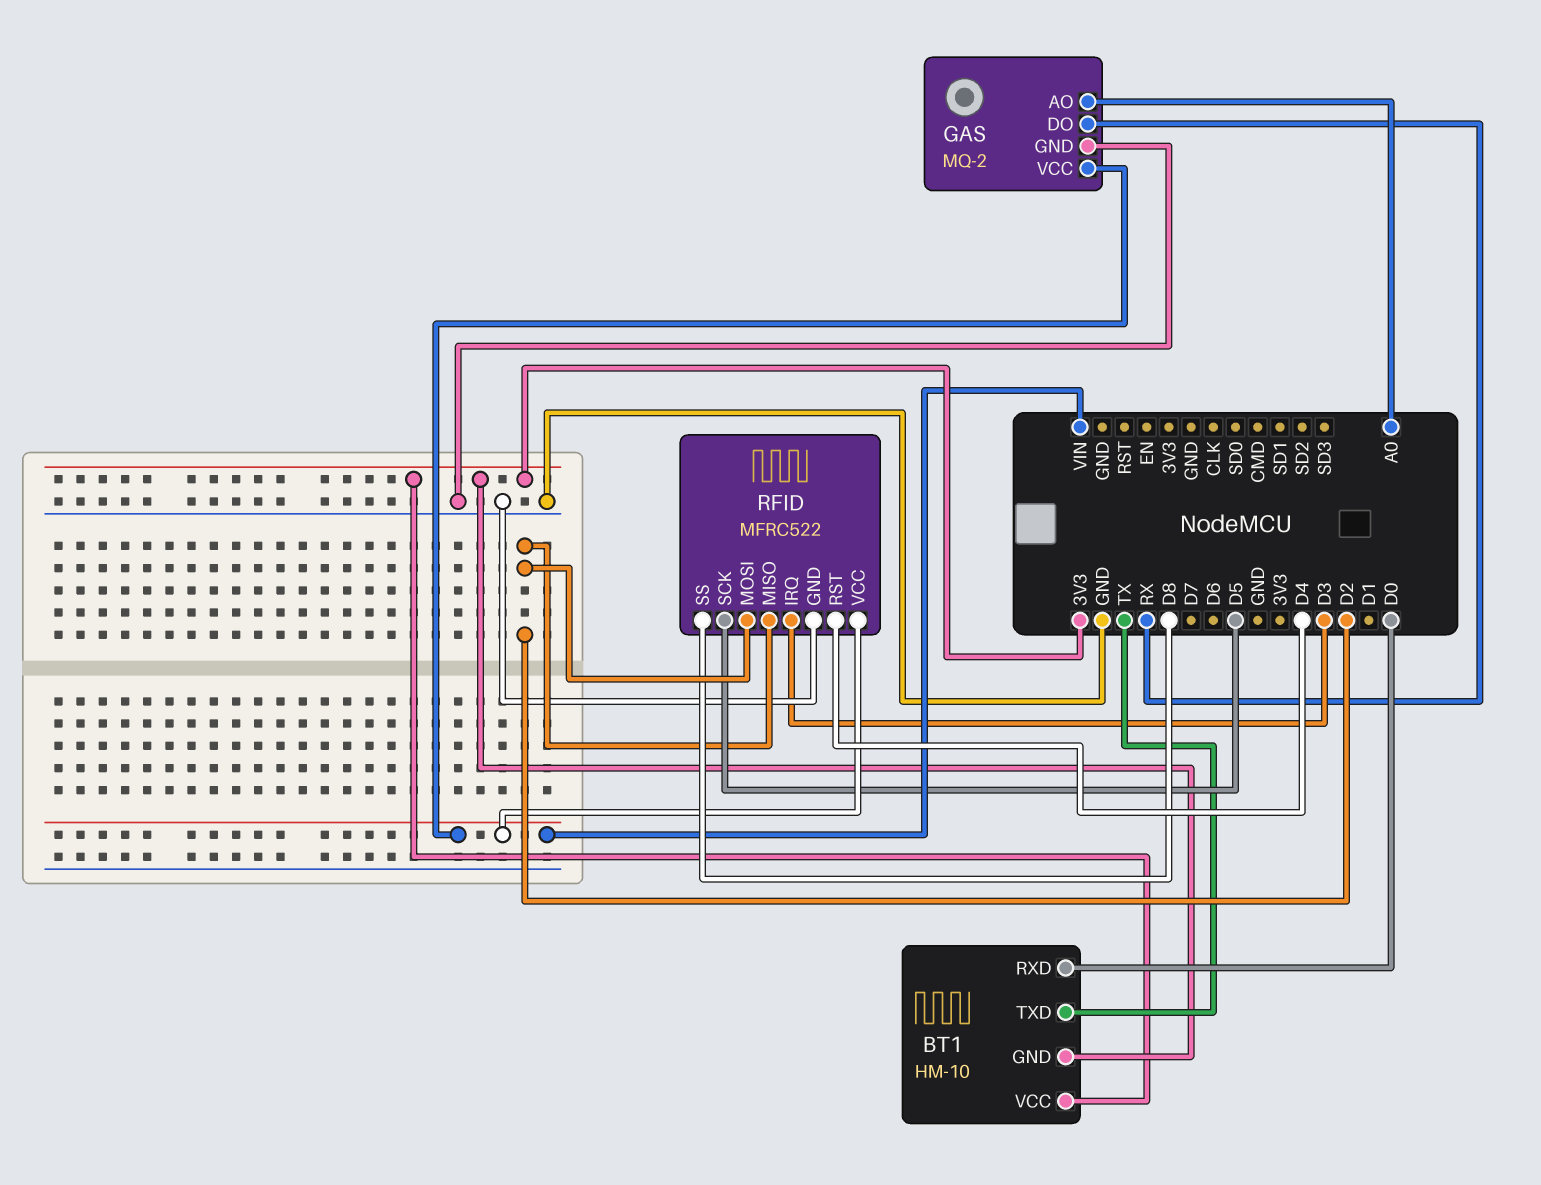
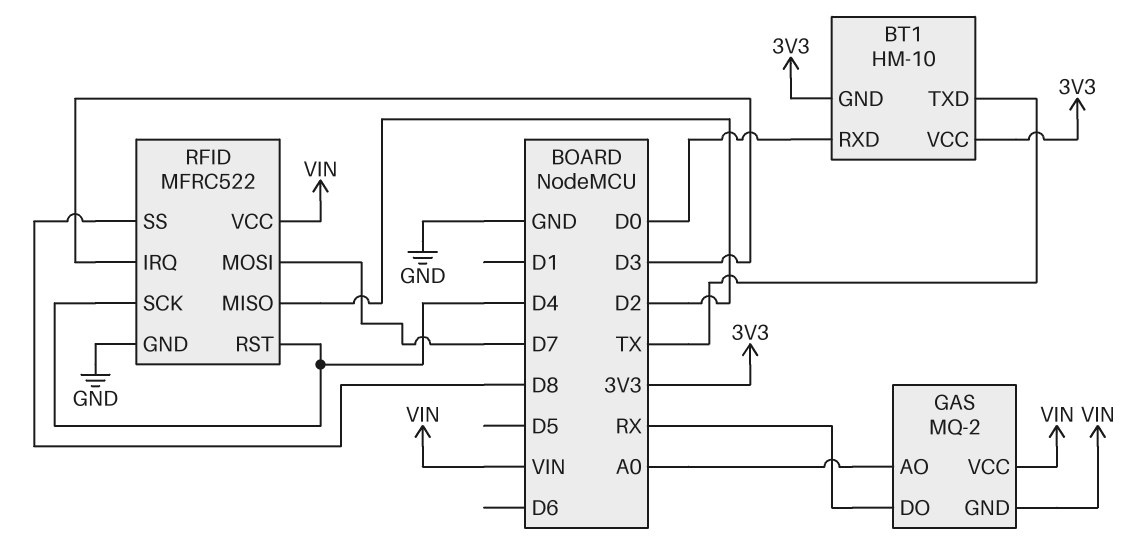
GAS pin GND: GND -> VIN
RFID pin MOSI: D2 -> D7
RFID pin SCK: D5 -> D4

